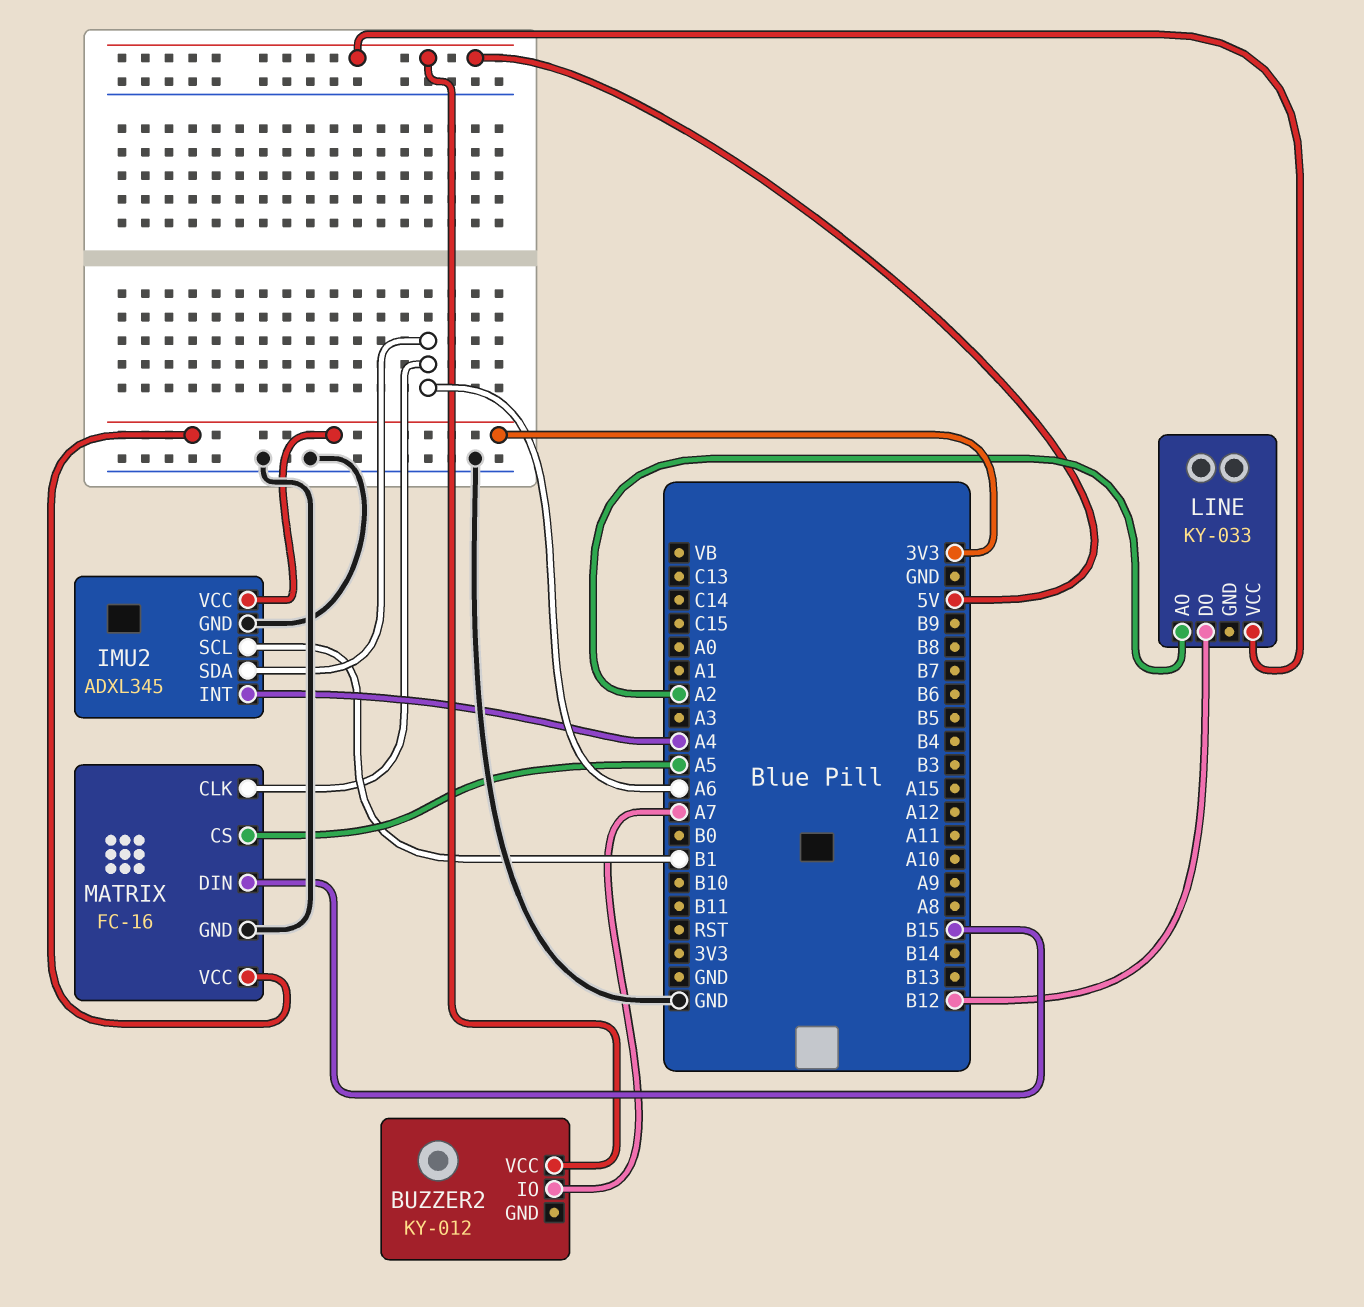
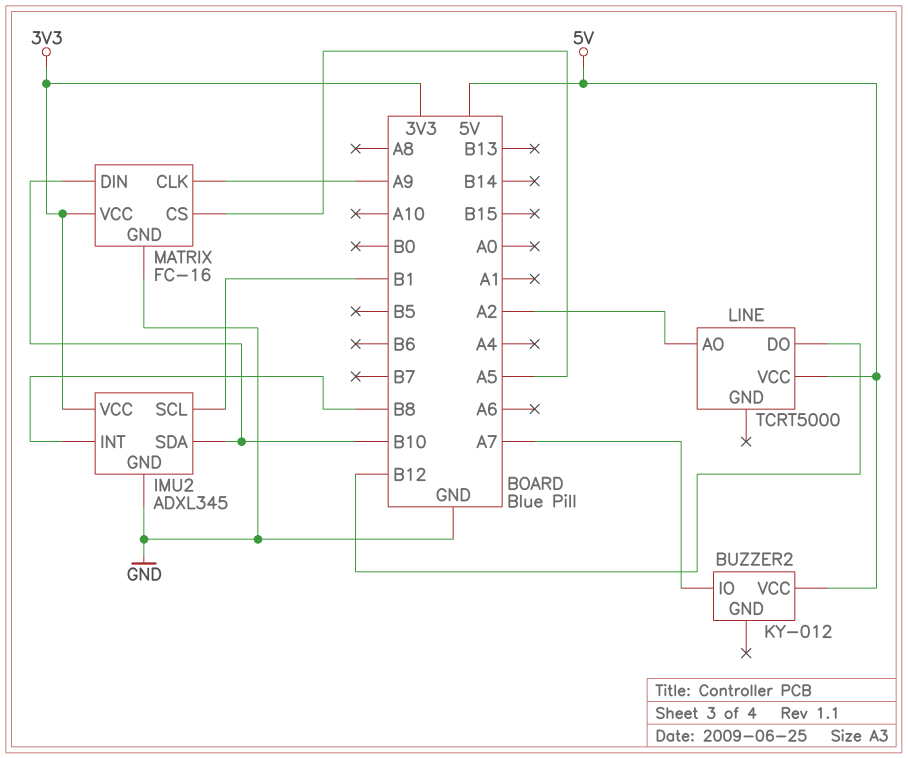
IMU2 pin INT: A4 -> B8
IMU2 pin SDA: A6 -> B10
LINE: KY-033 -> TCRT5000
MATRIX pin CLK: A6 -> A9
MATRIX pin DIN: B15 -> B10

